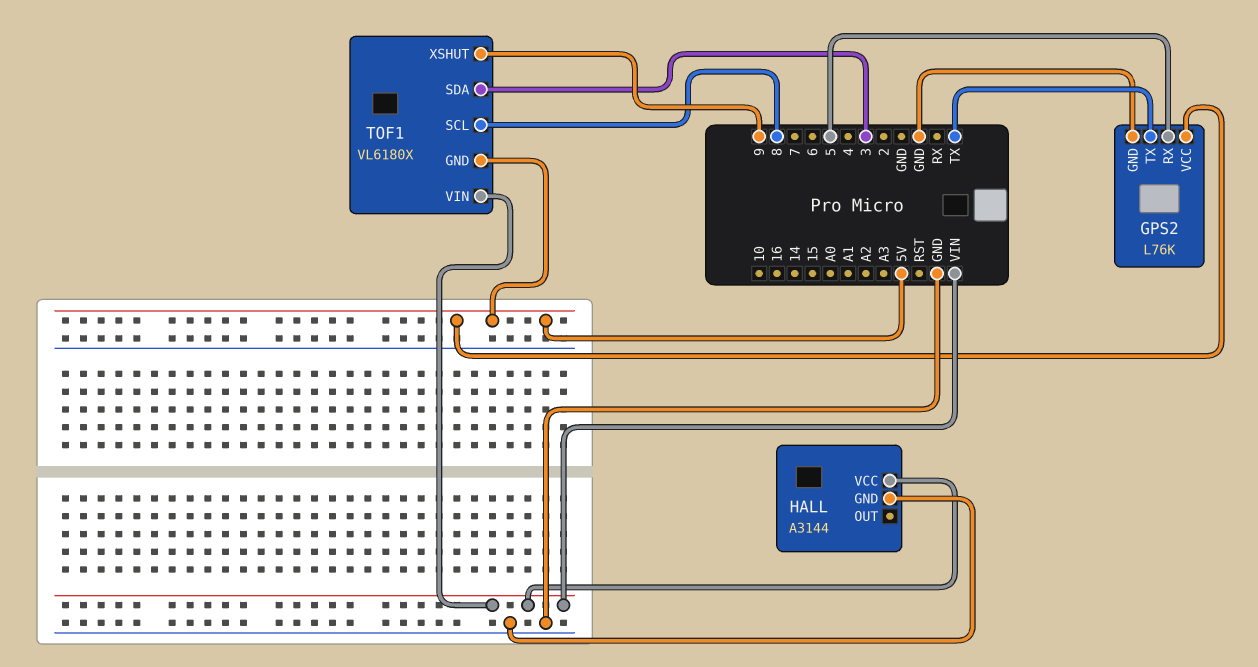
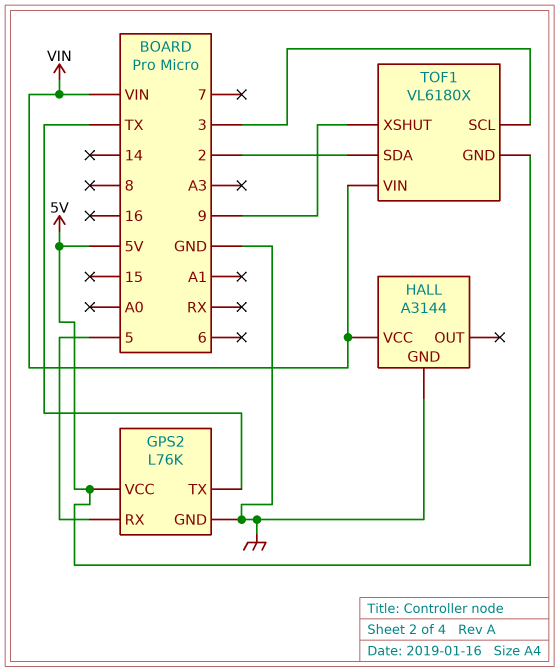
TOF1 pin SCL: 8 -> 3
TOF1 pin SDA: 3 -> 2

